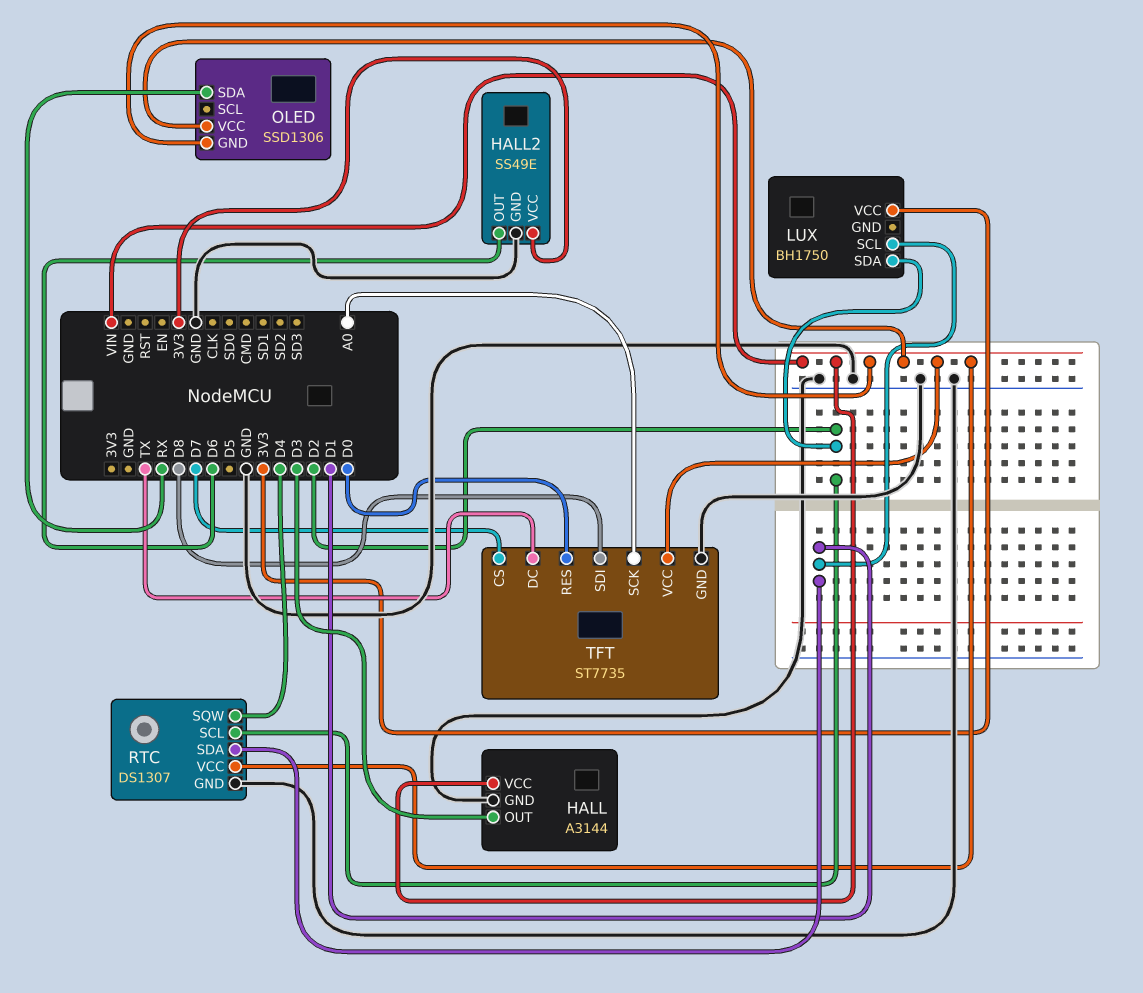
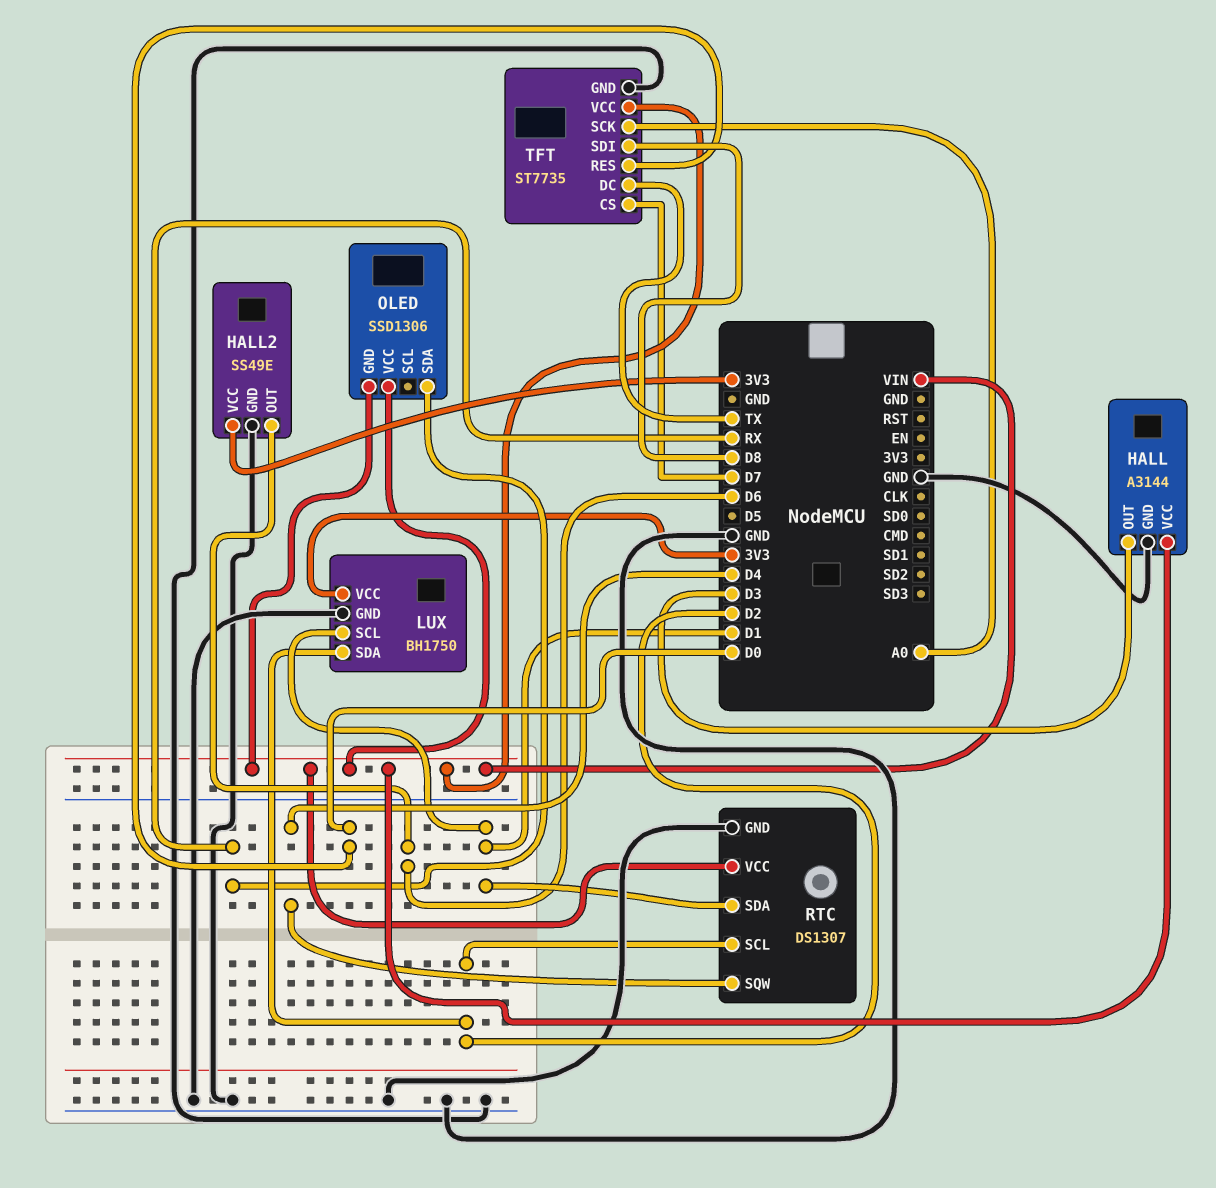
LUX pin GND: none -> GND

